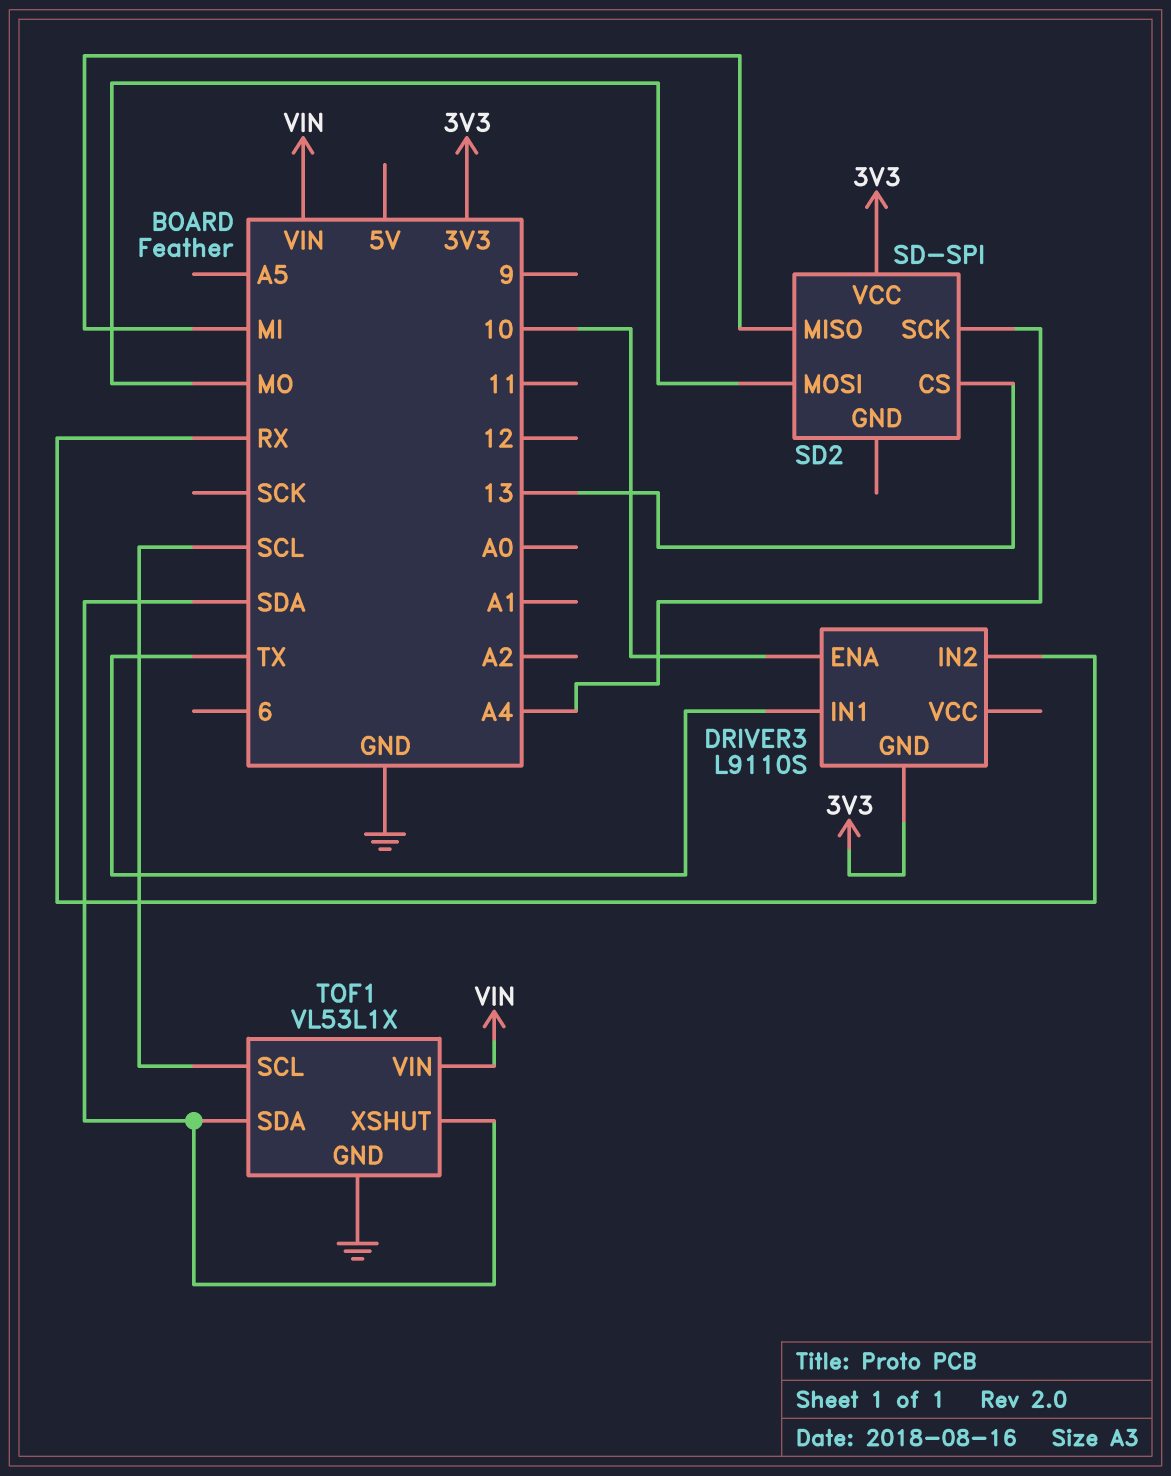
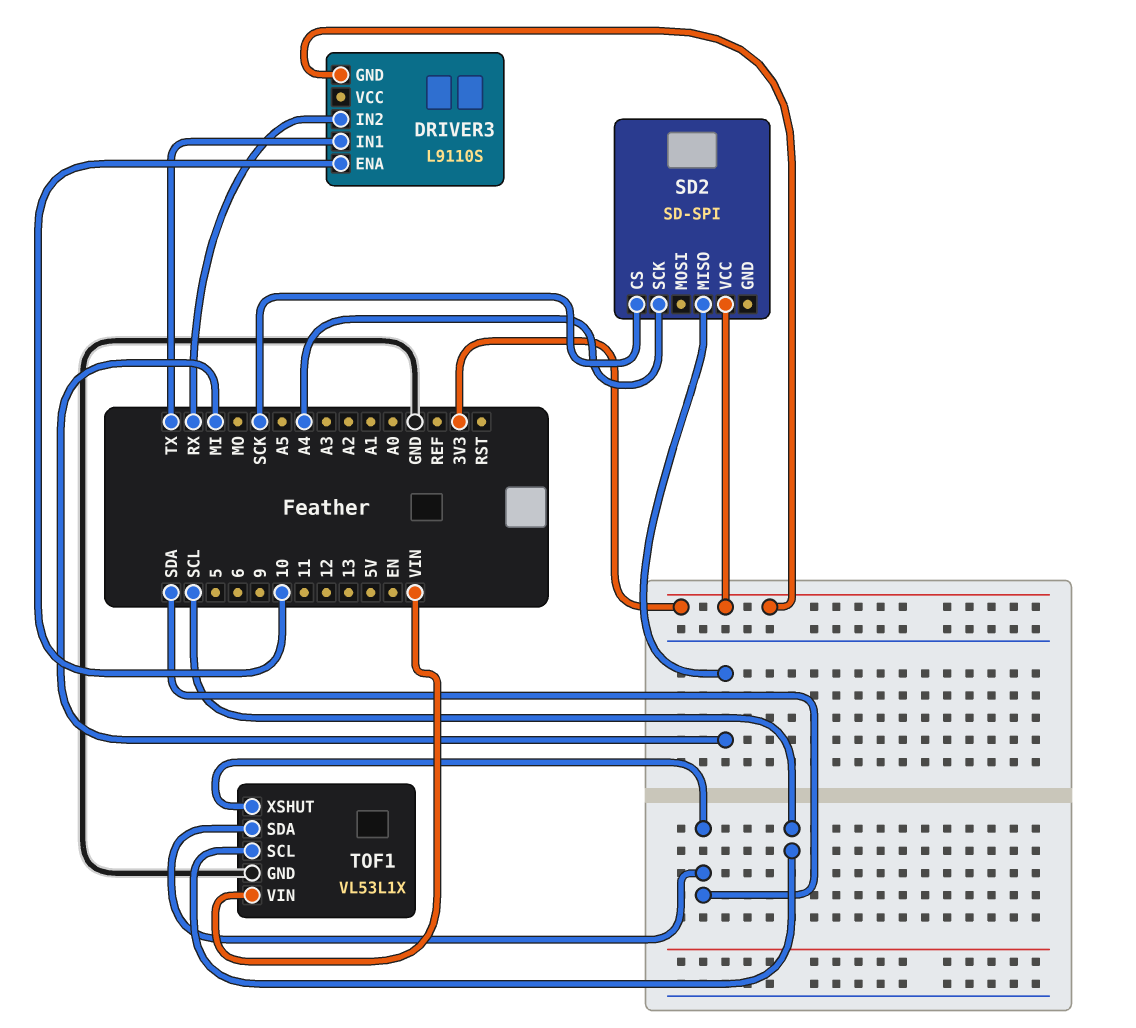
SD2 pin CS: 13 -> SCK
SD2 pin MOSI: MO -> none

